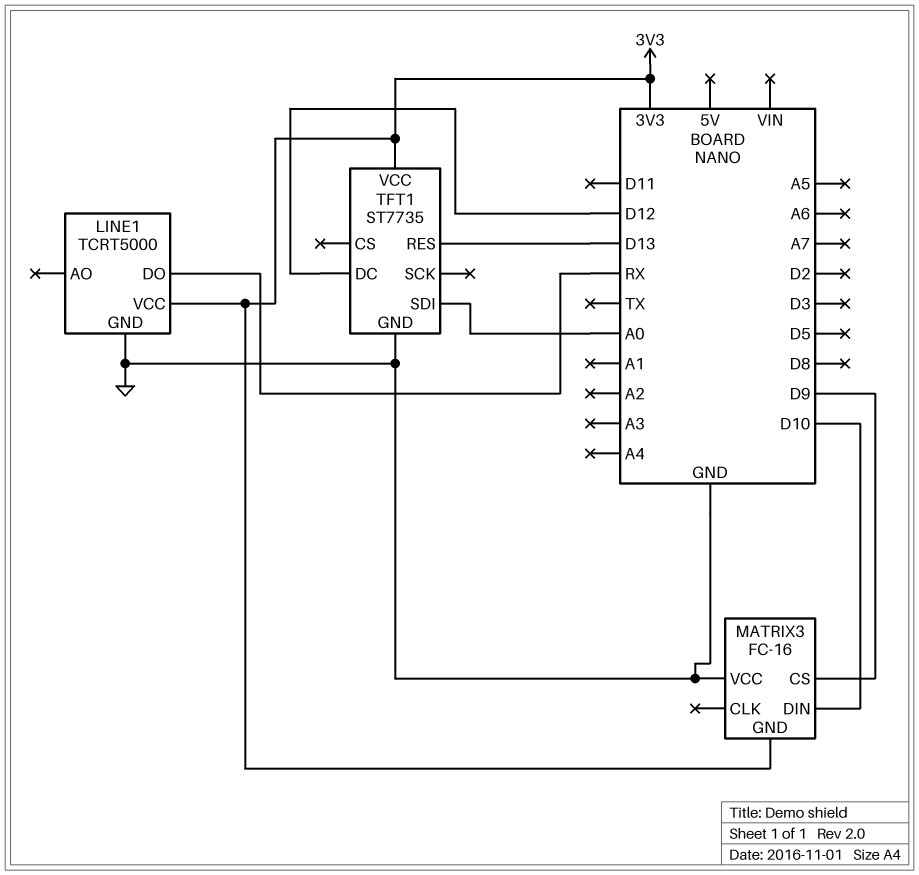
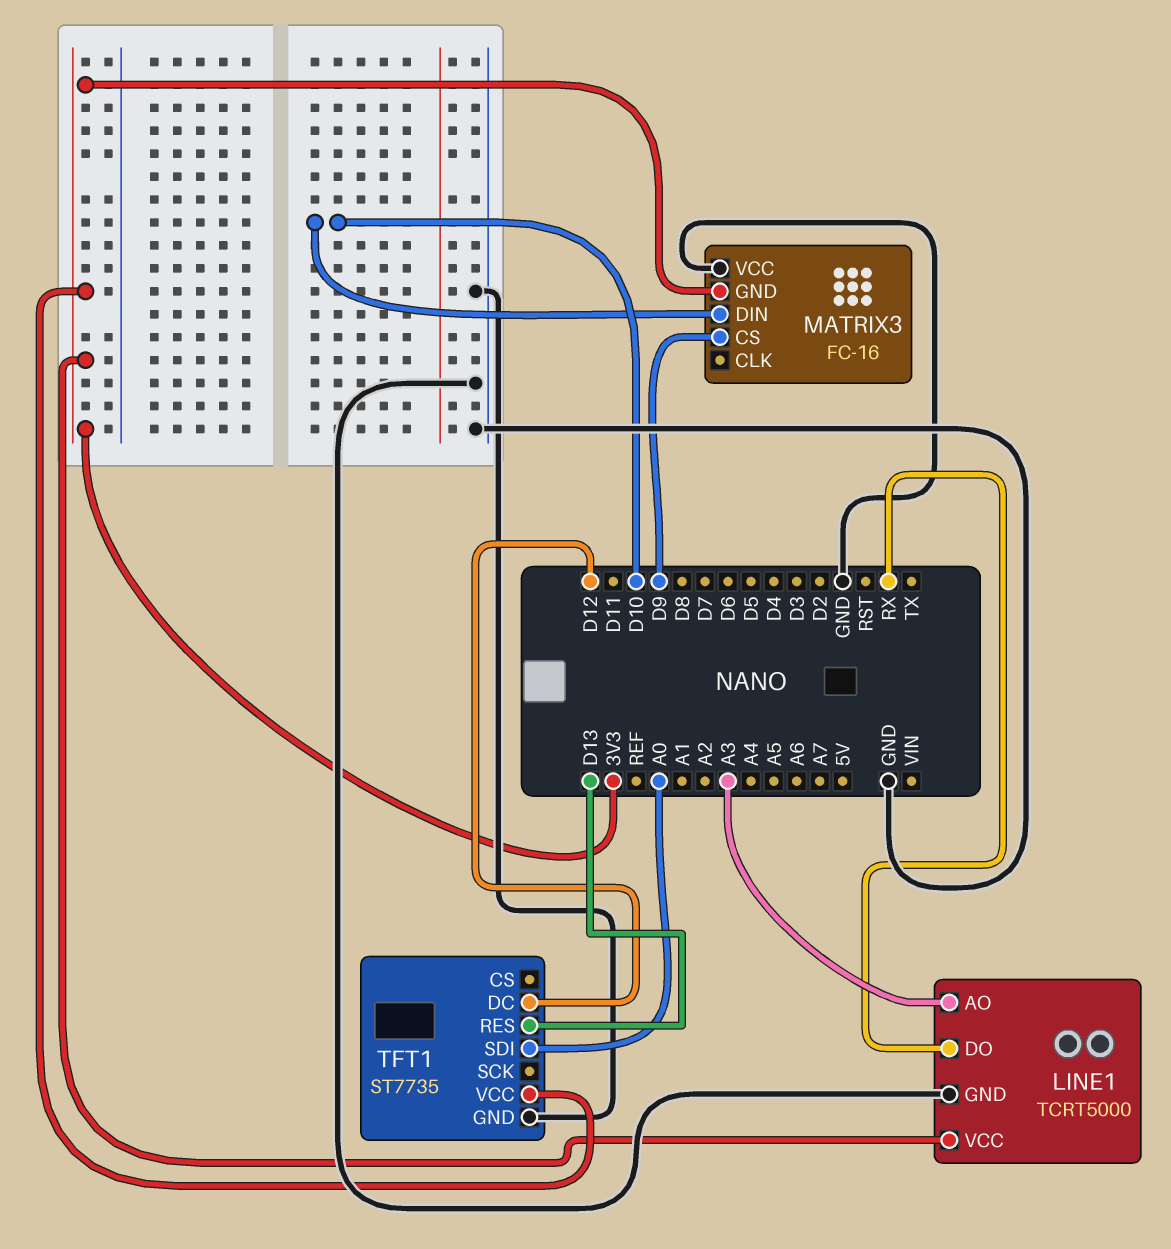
LINE1 pin AO: none -> A3

